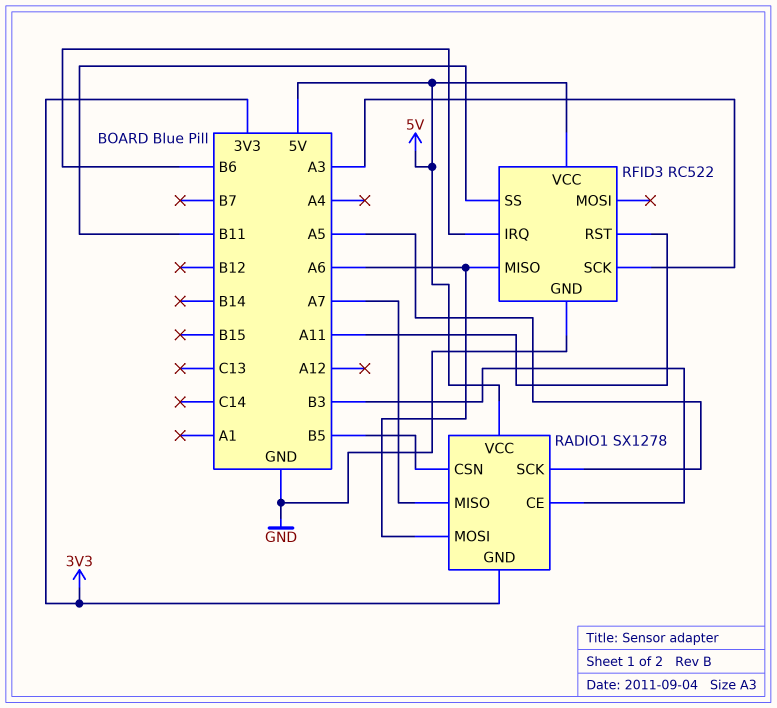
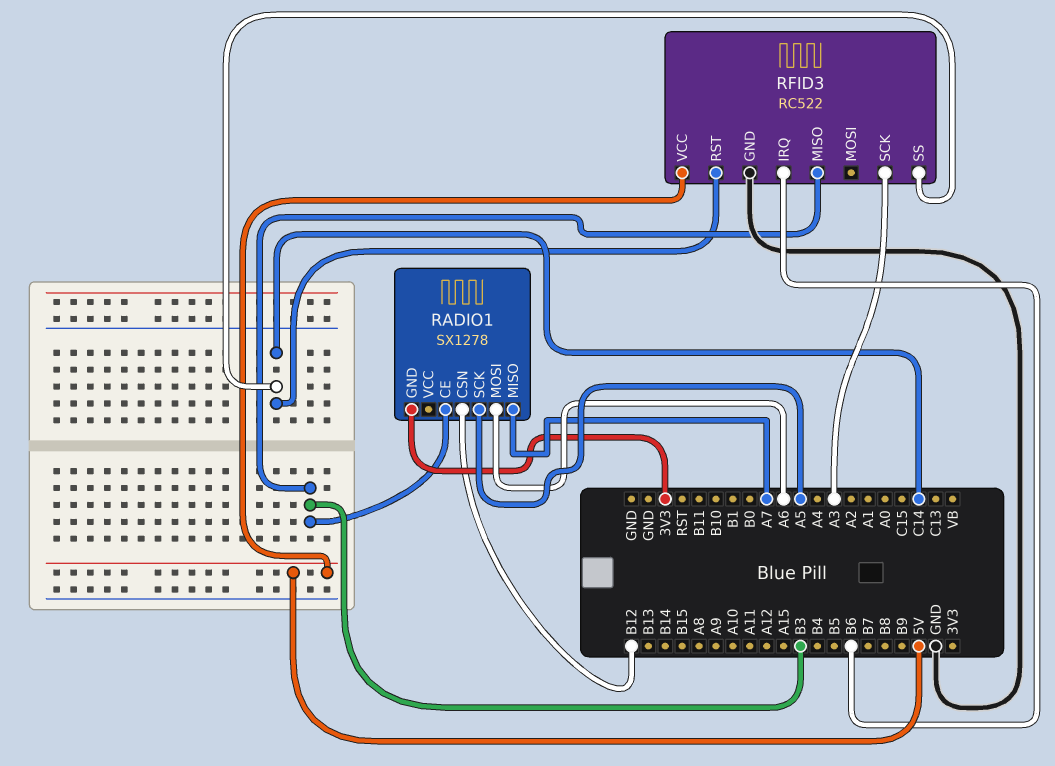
RADIO1 pin CSN: B5 -> B12
RADIO1 pin VCC: 5V -> none
RFID3 pin MISO: A6 -> B3
RFID3 pin RST: A11 -> C14
RFID3 pin SS: B11 -> C14

